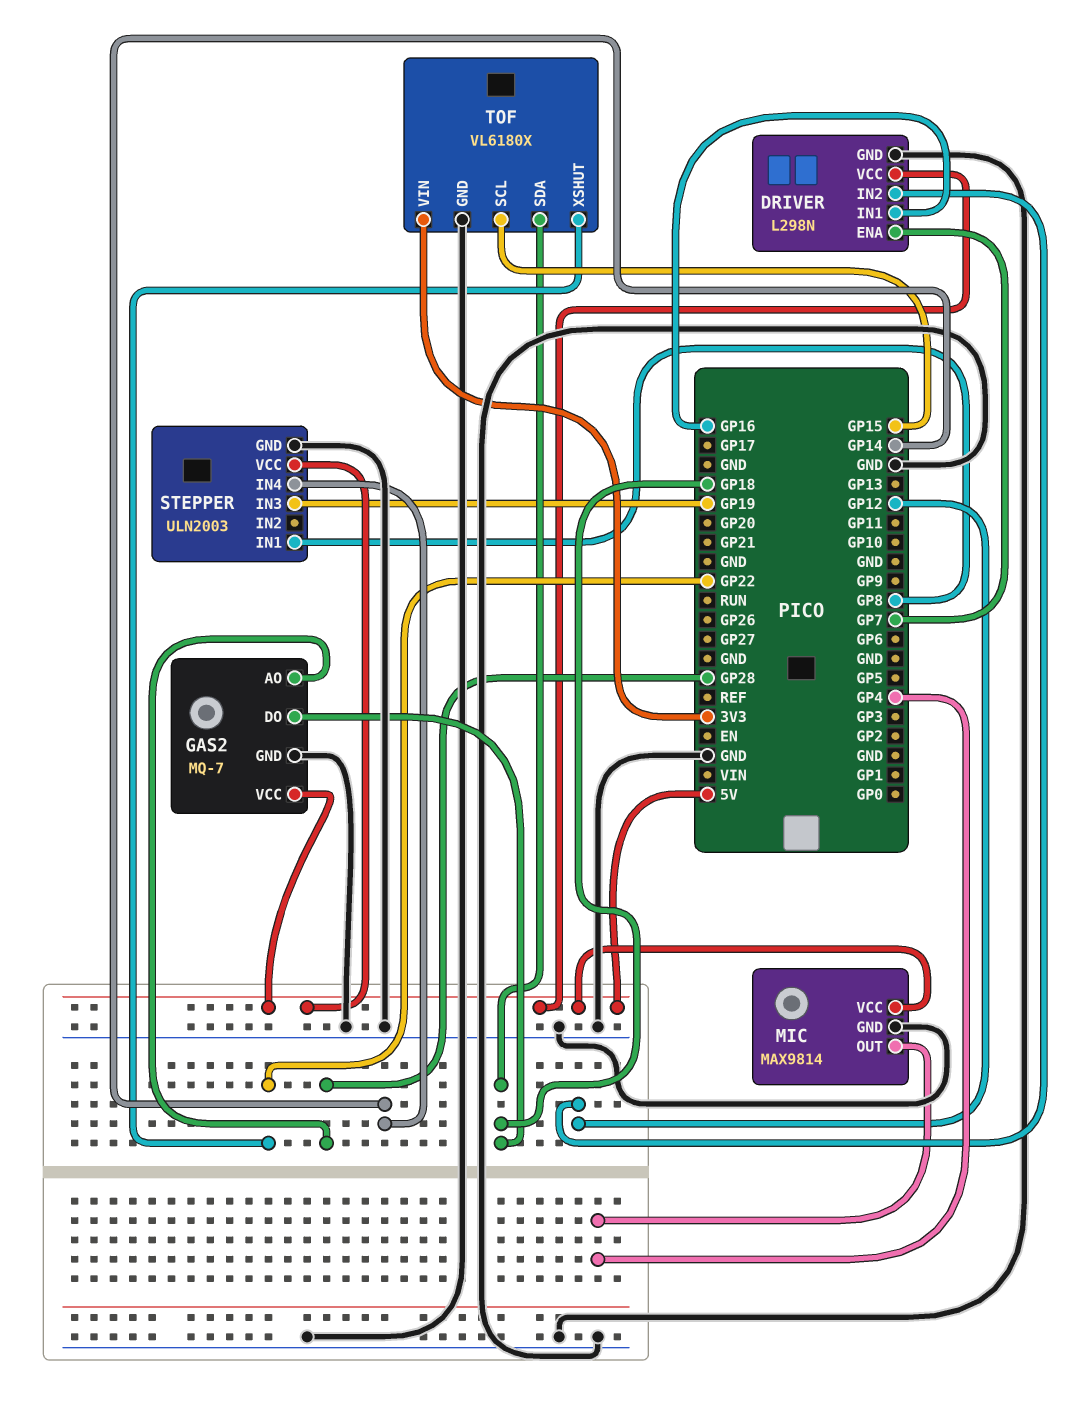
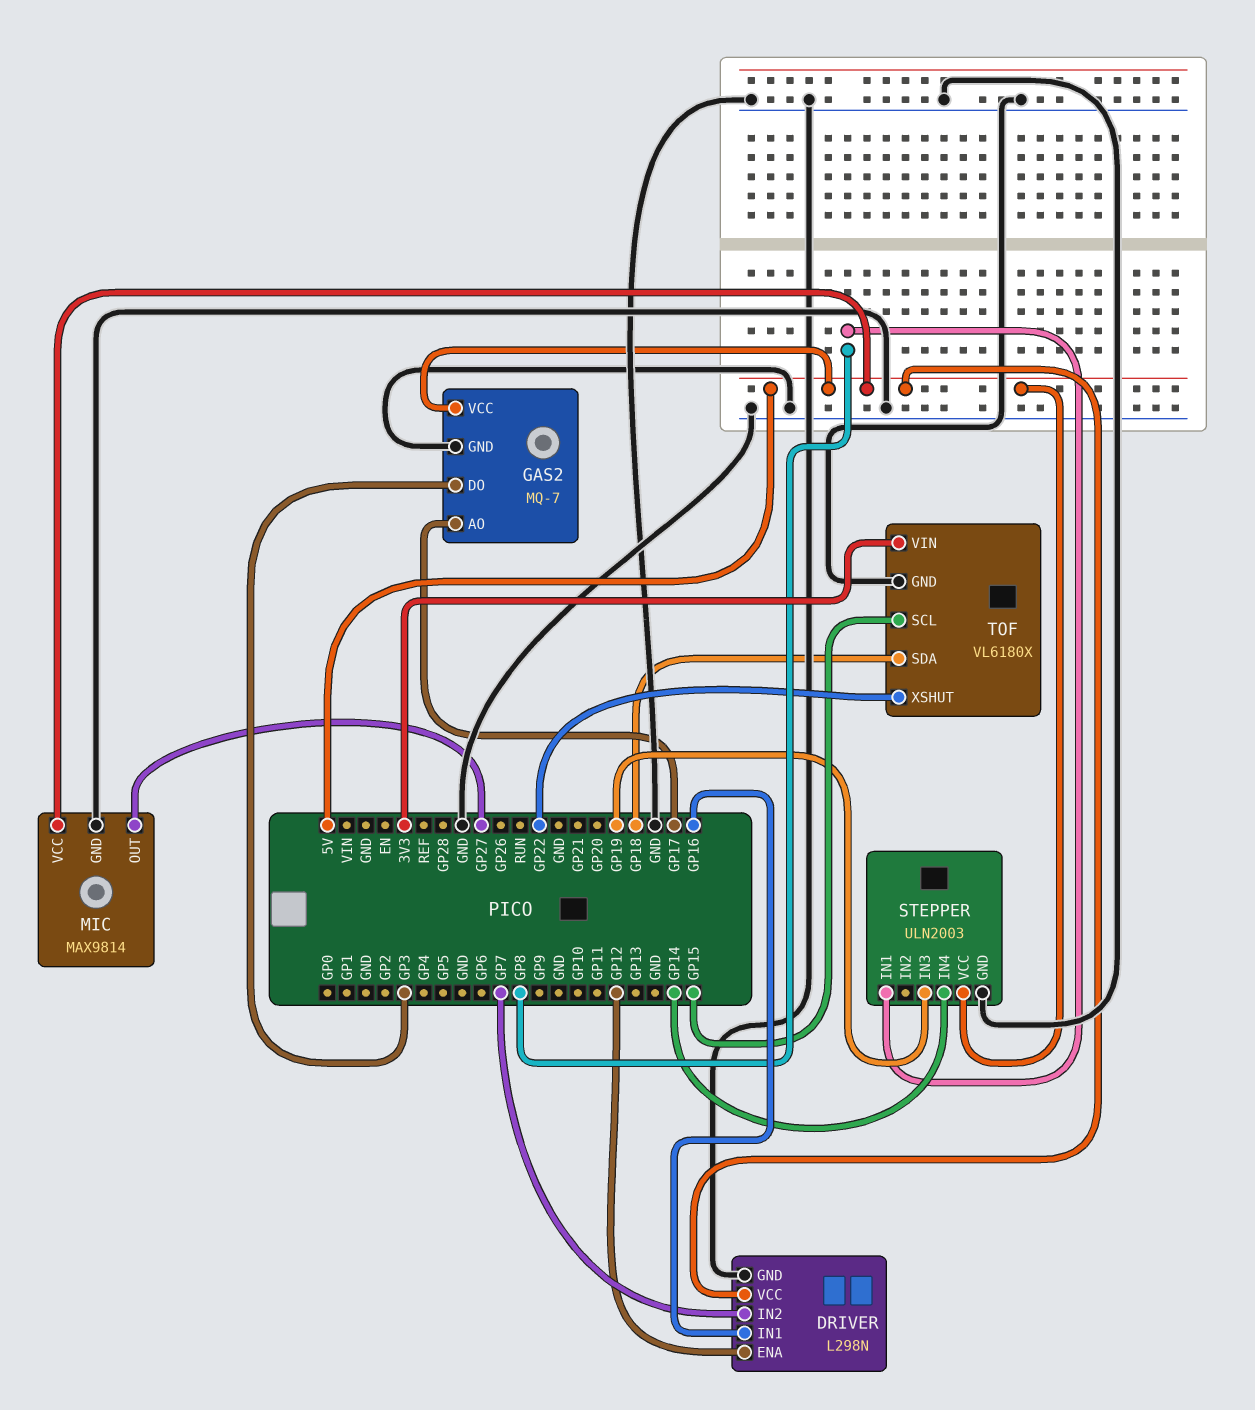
DRIVER pin ENA: GP7 -> GP12
DRIVER pin IN2: GP12 -> GP7
GAS2 pin AO: GP28 -> GP17
GAS2 pin DO: GP18 -> GP3
MIC pin OUT: GP4 -> GP27

